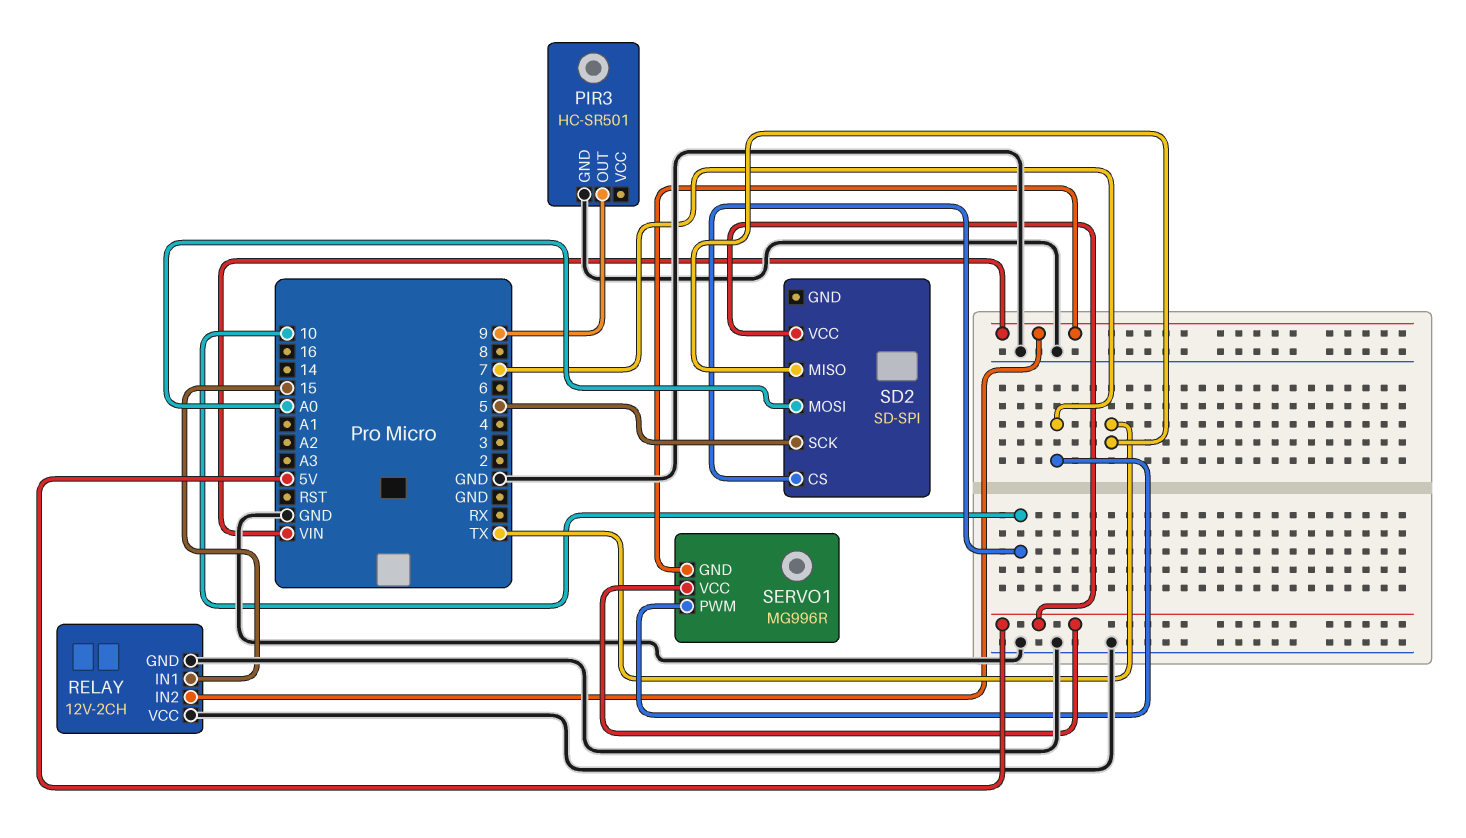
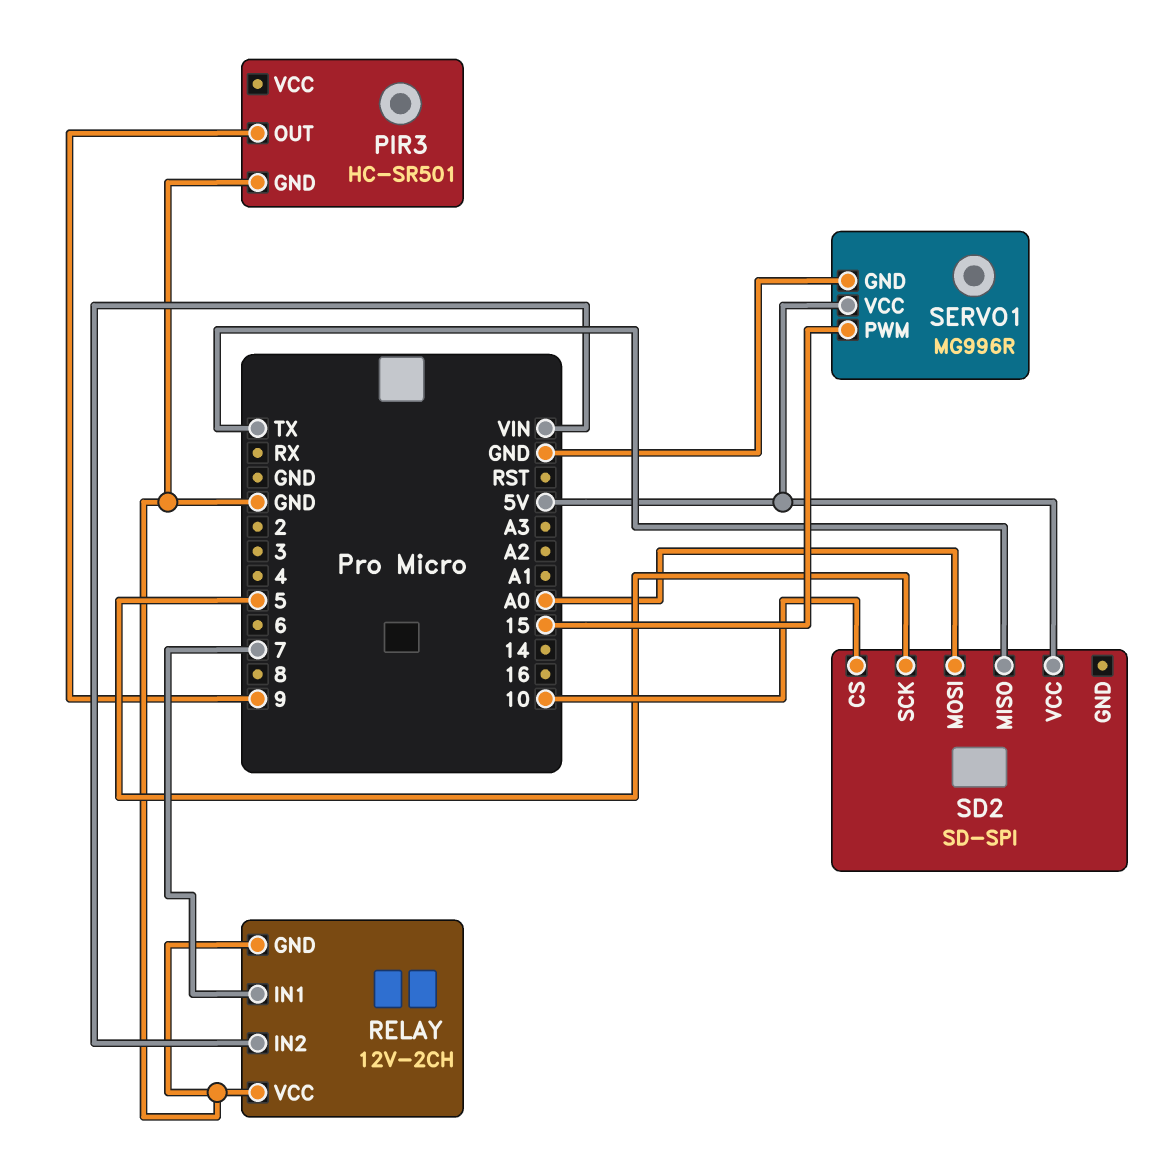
RELAY pin IN1: 15 -> 7
SERVO1 pin GND: VIN -> GND
SERVO1 pin PWM: 7 -> 15

